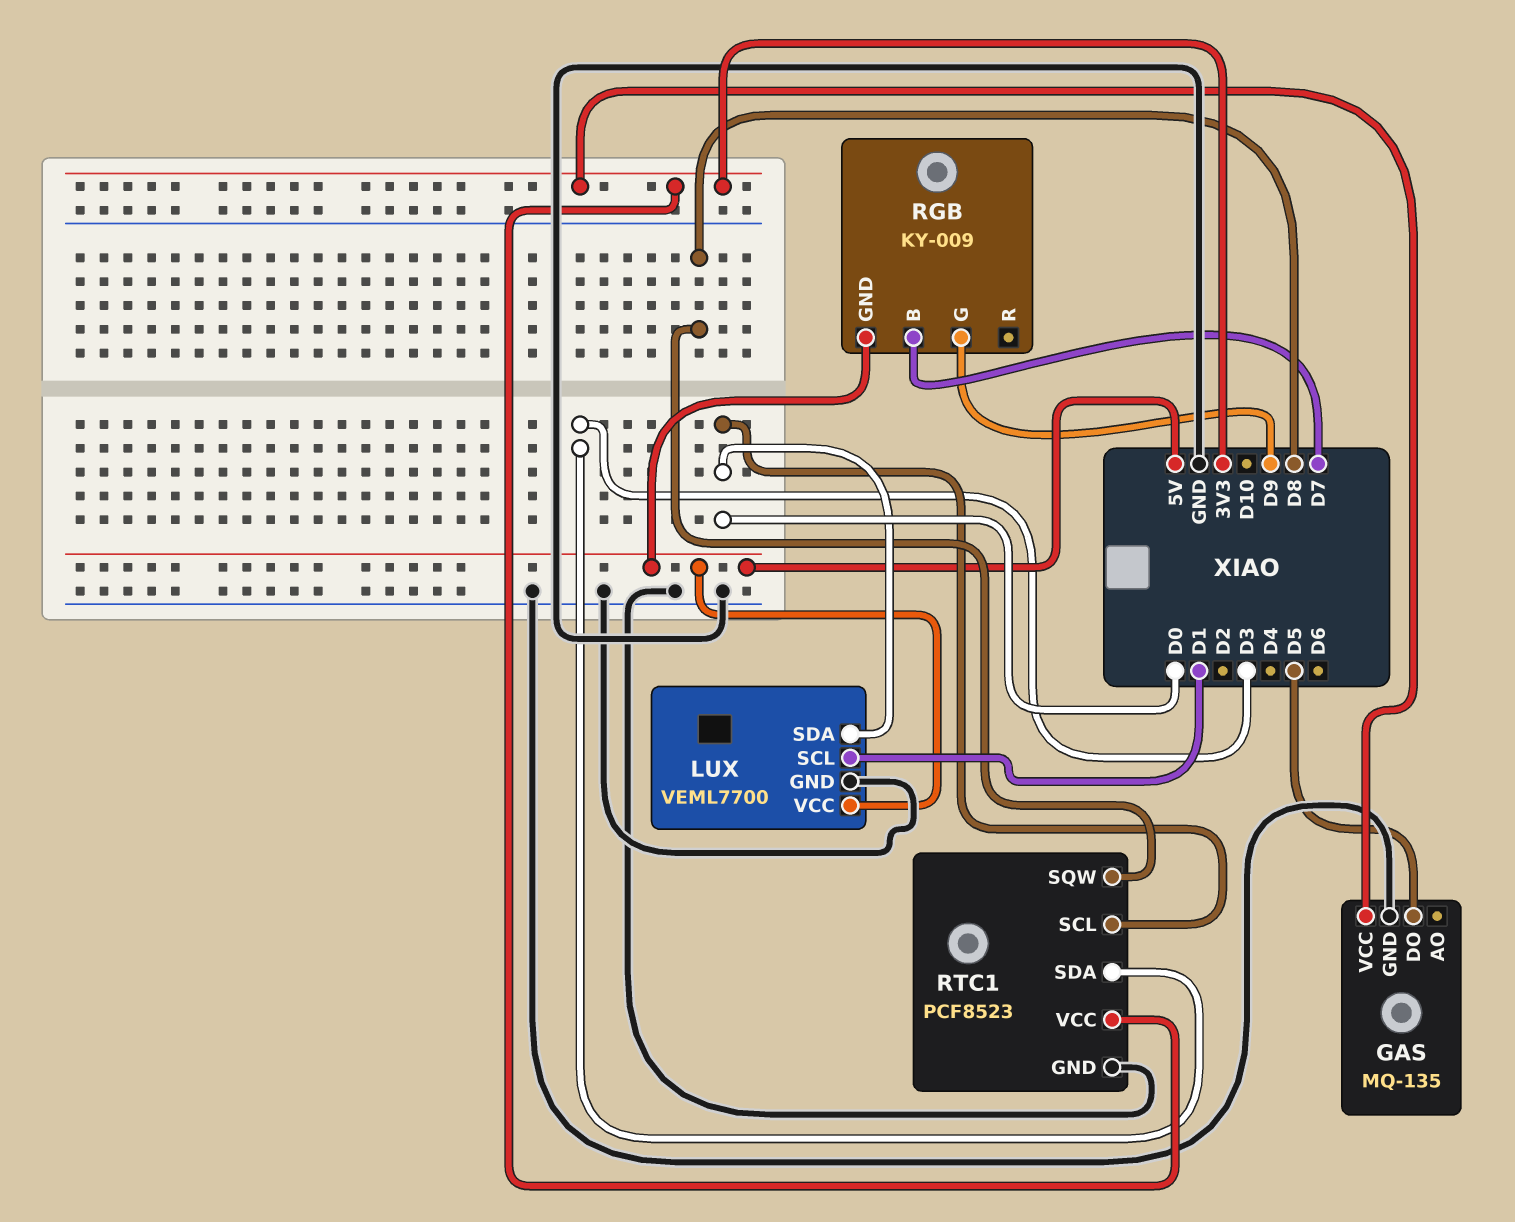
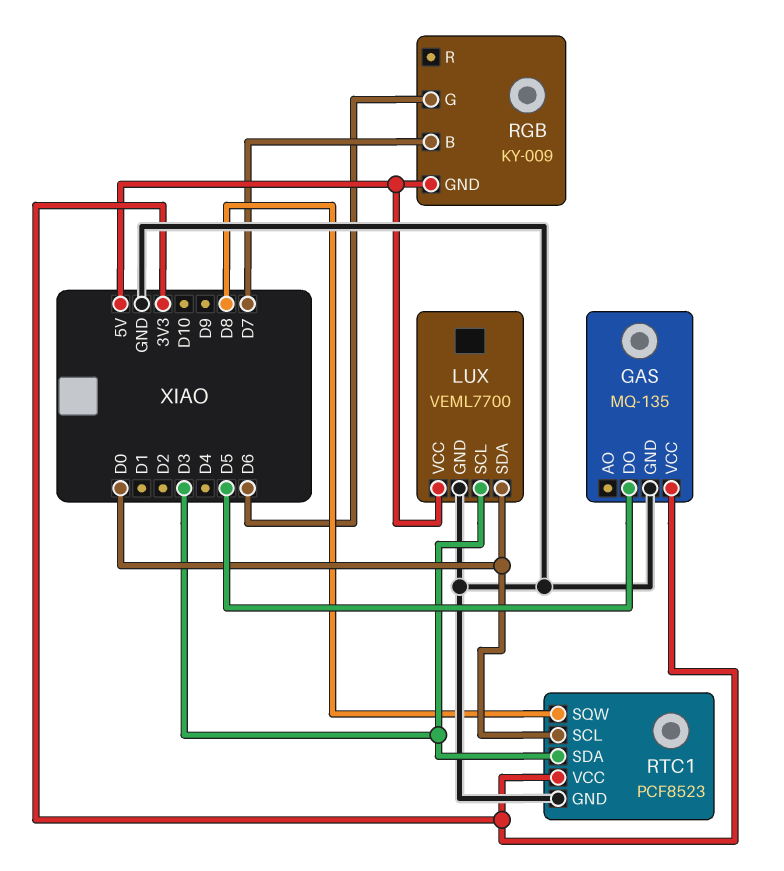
LUX pin SCL: D1 -> D3
RGB pin G: D9 -> D6

